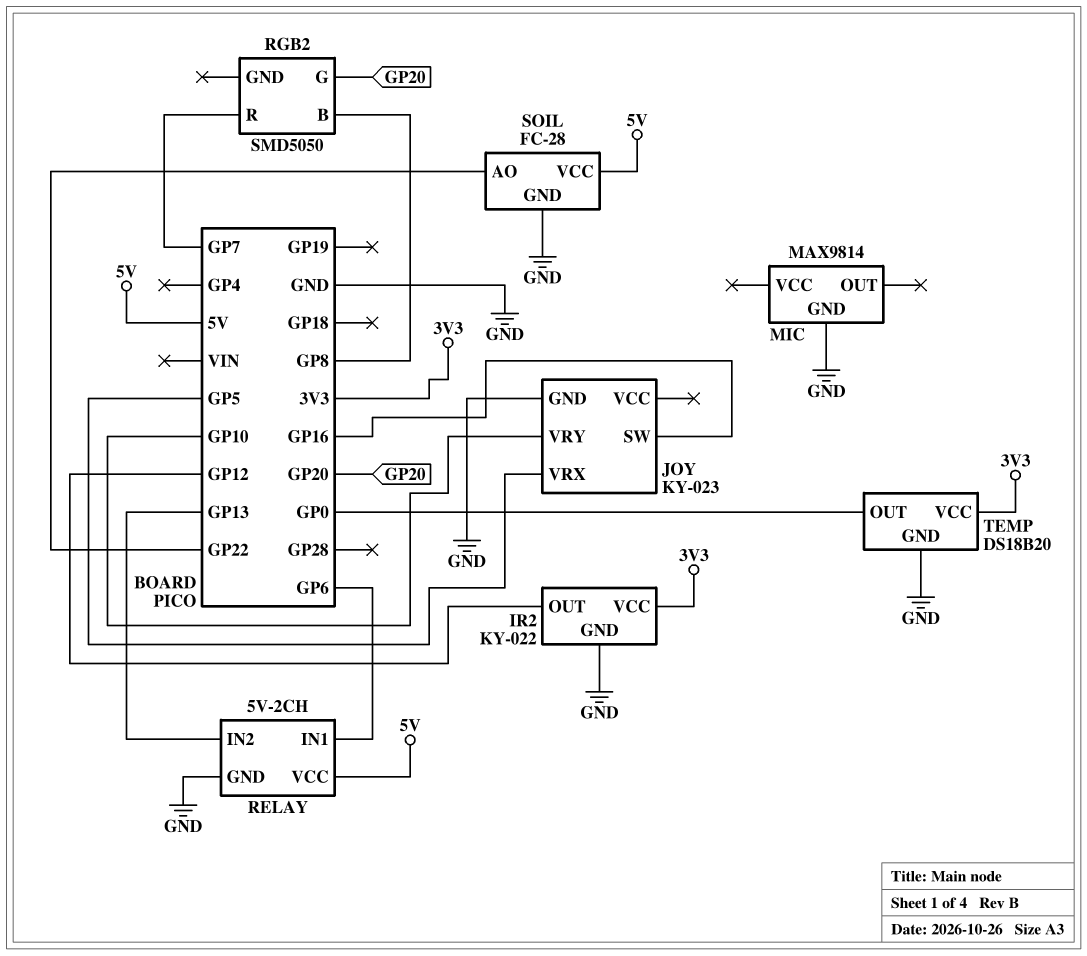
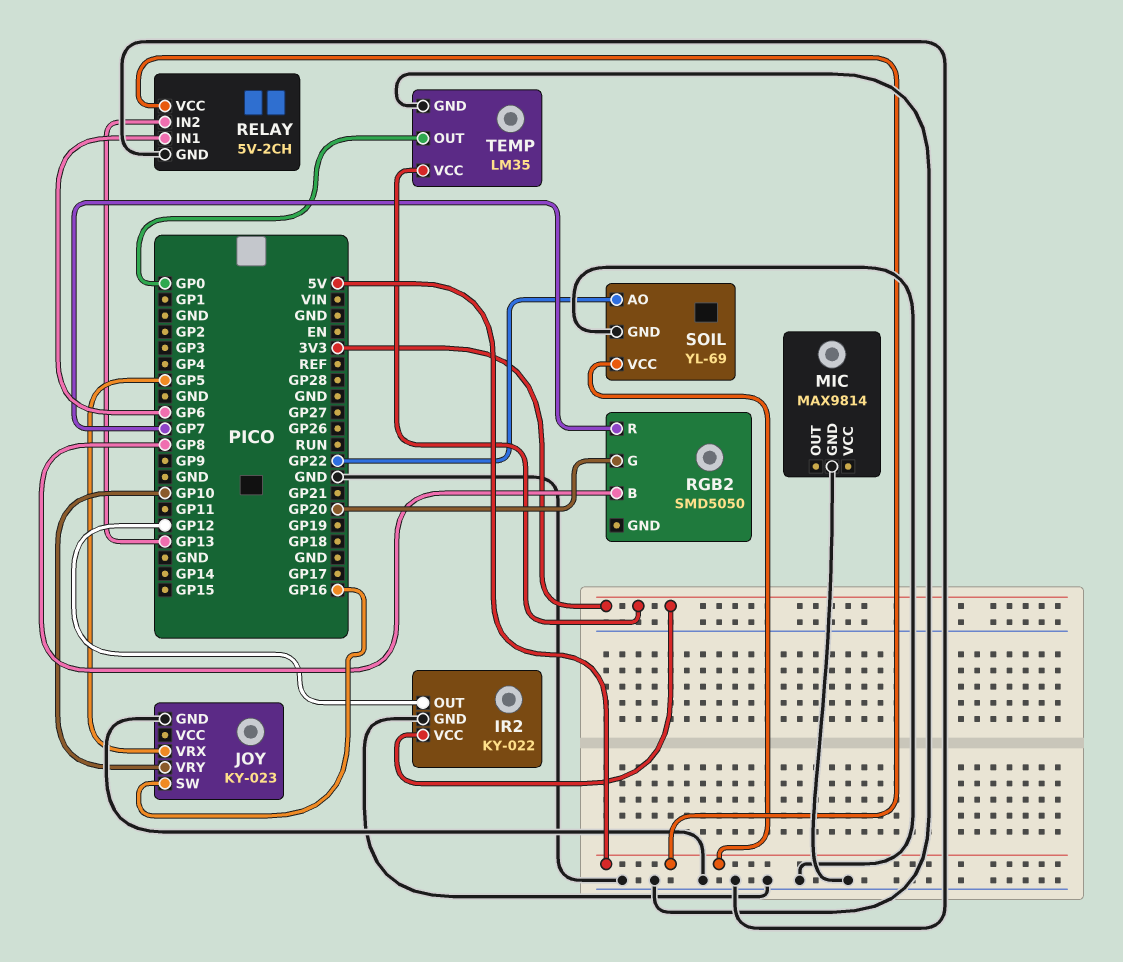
SOIL: FC-28 -> YL-69
TEMP: DS18B20 -> LM35

